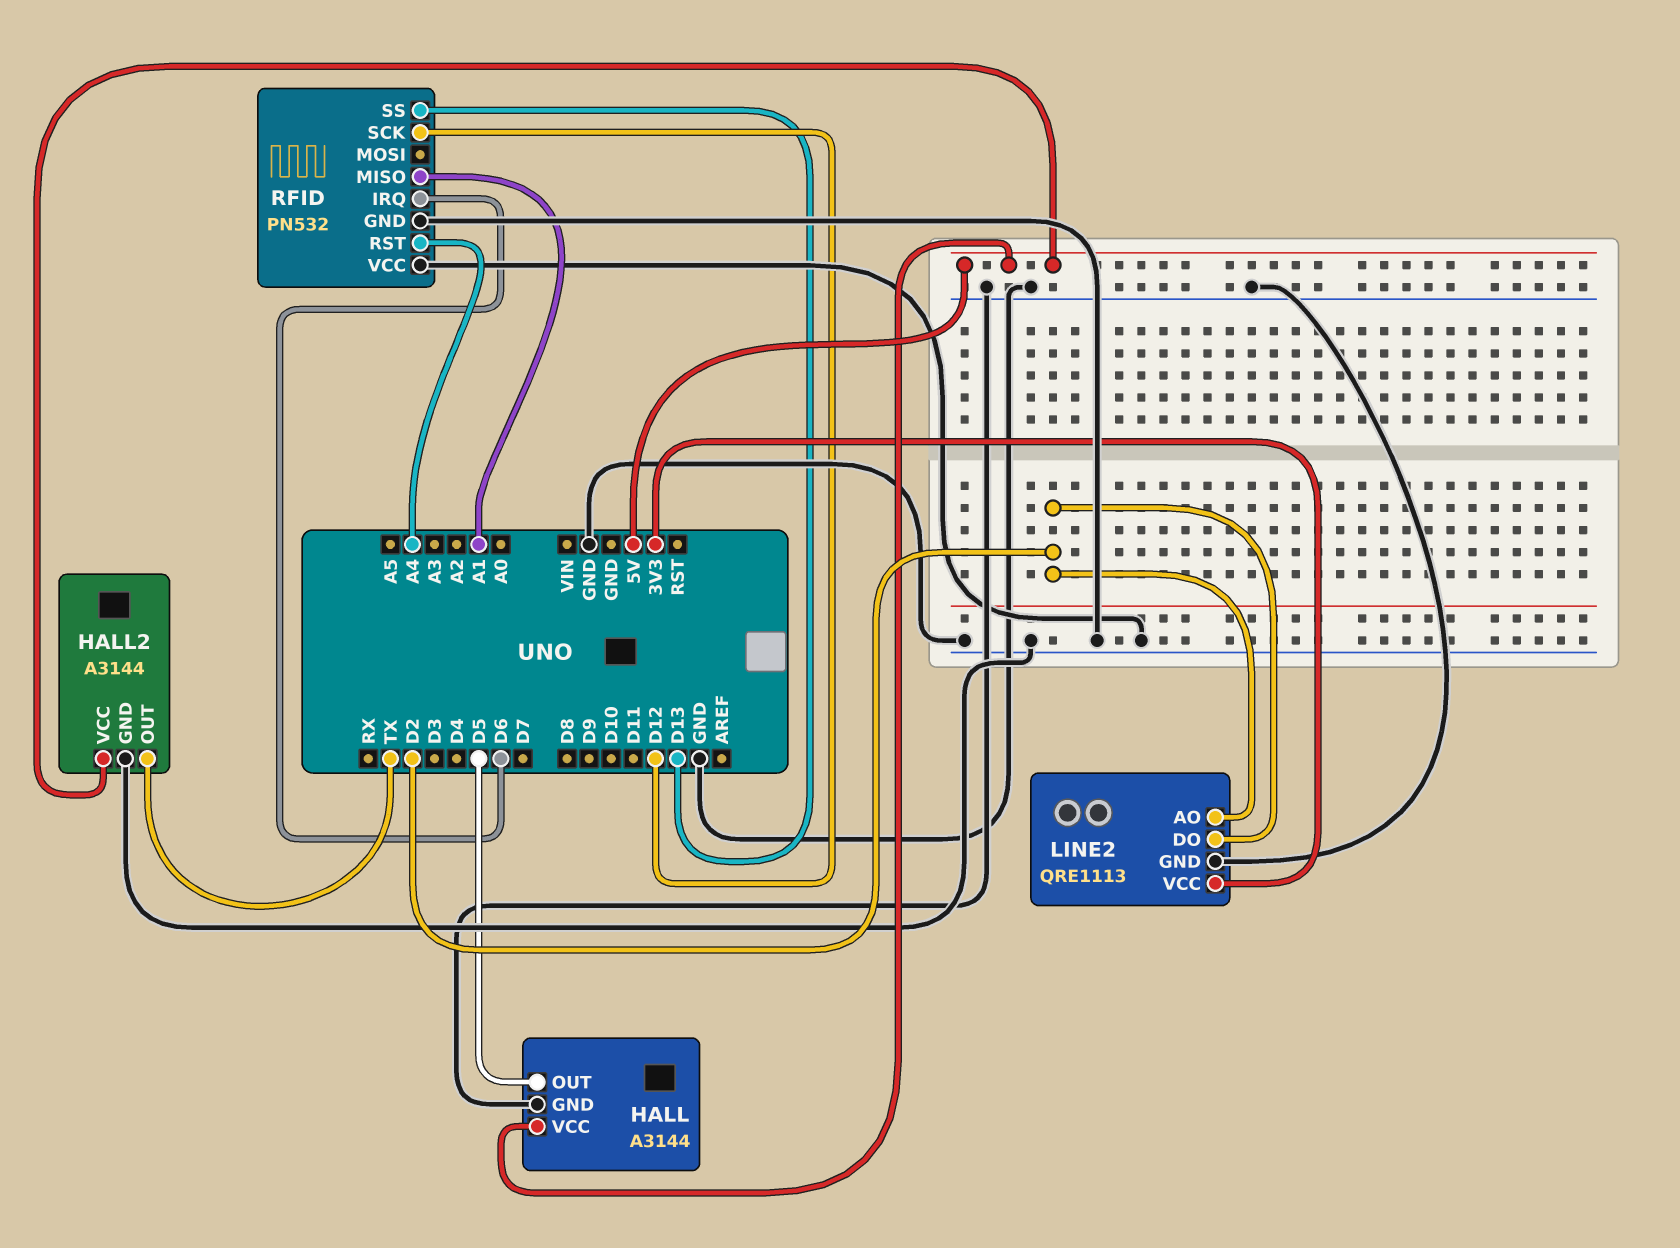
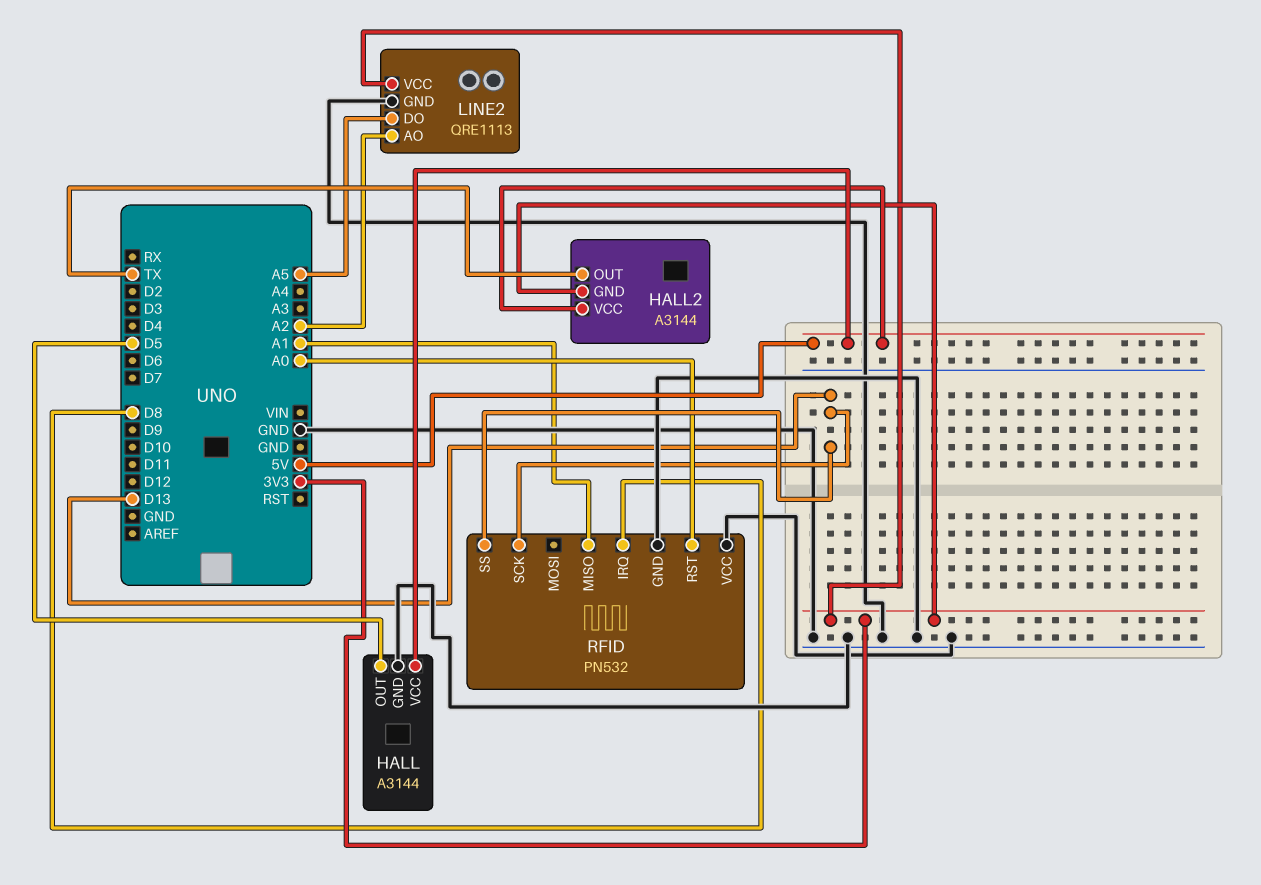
HALL2 pin GND: GND -> 3V3
LINE2 pin AO: D2 -> A2
LINE2 pin DO: D2 -> A5
RFID pin IRQ: D6 -> D8
RFID pin RST: A4 -> A0
RFID pin SCK: D12 -> D13

